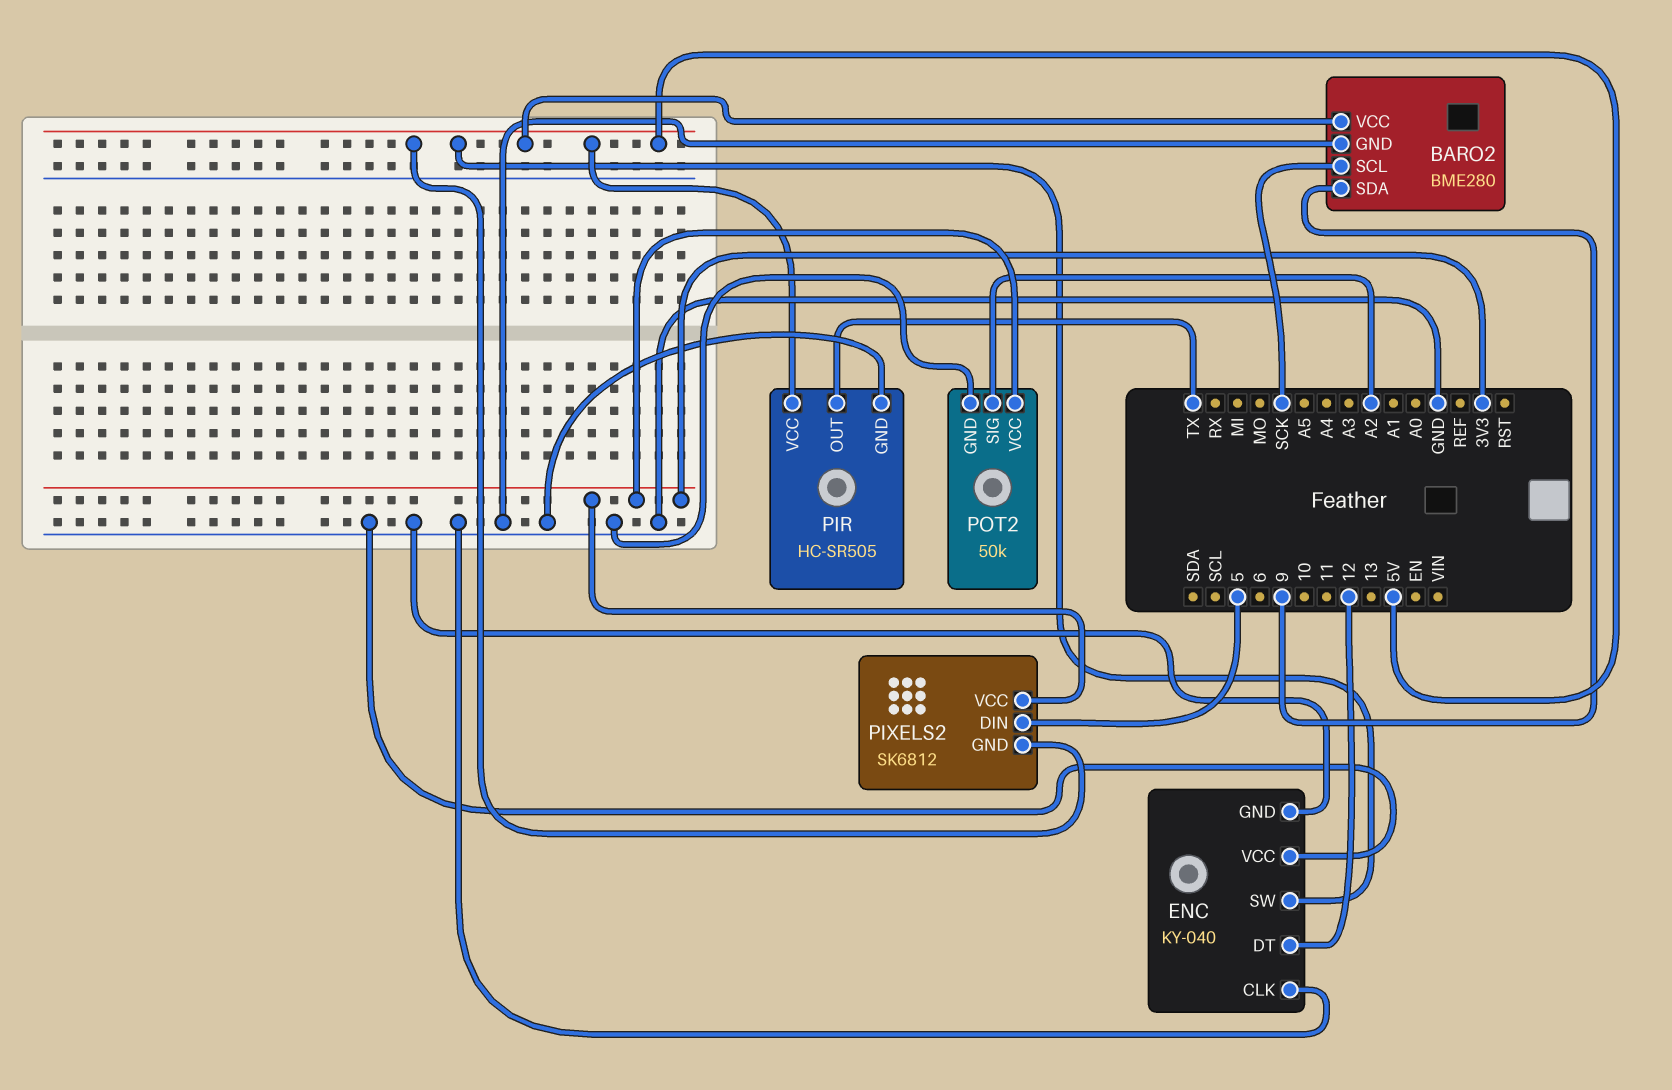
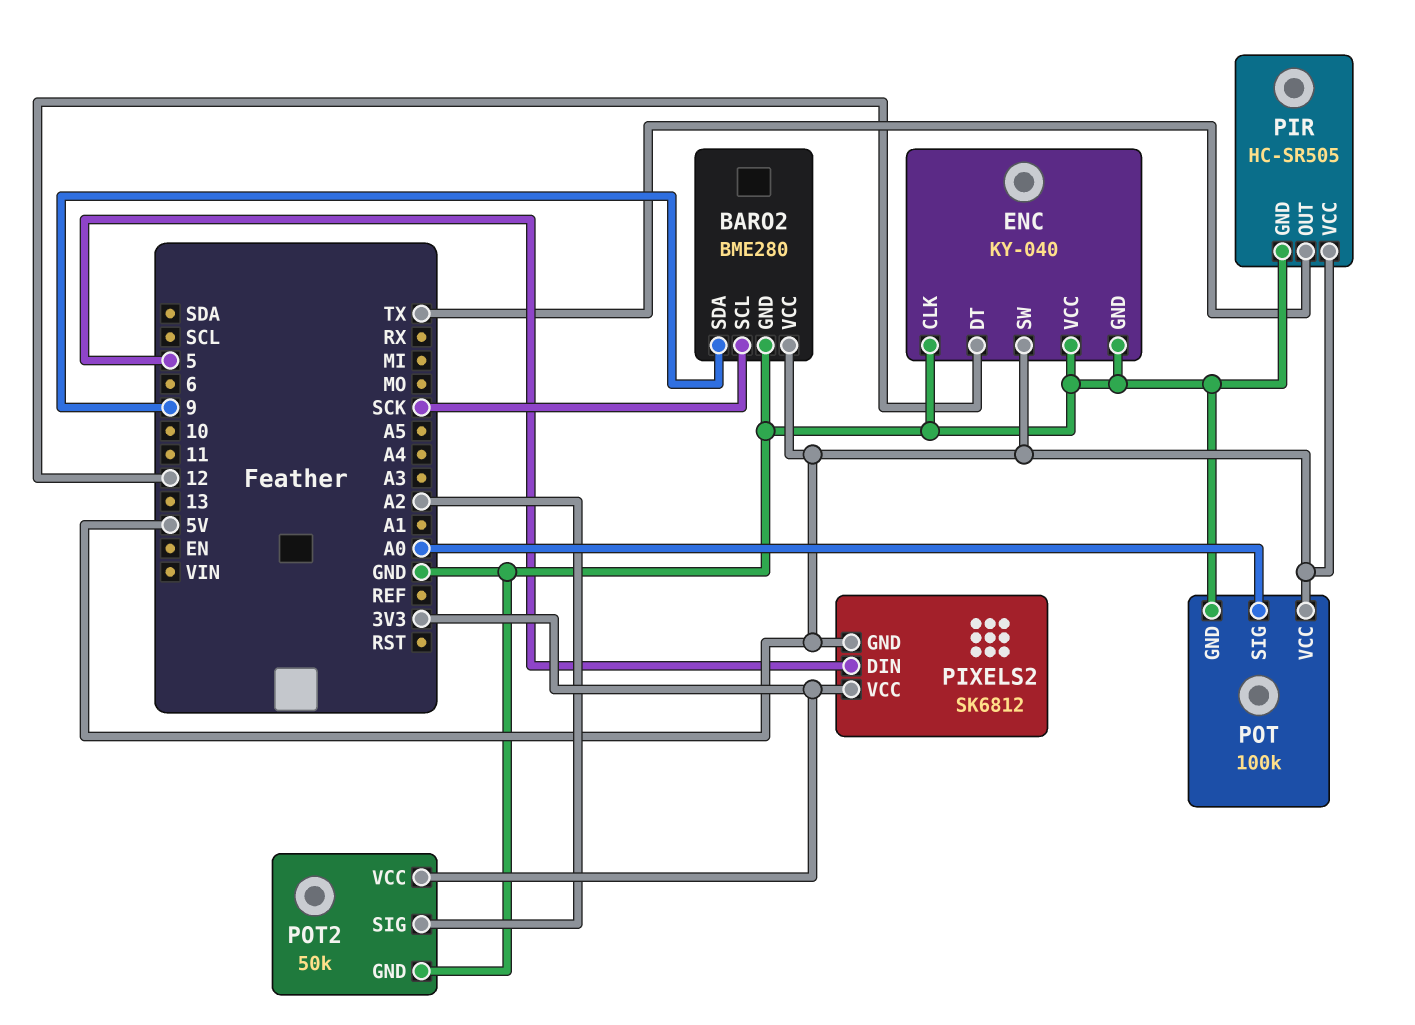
POT: none -> 100k
POT pin GND: none -> GND
POT pin SIG: none -> A0
POT pin VCC: none -> 5V

